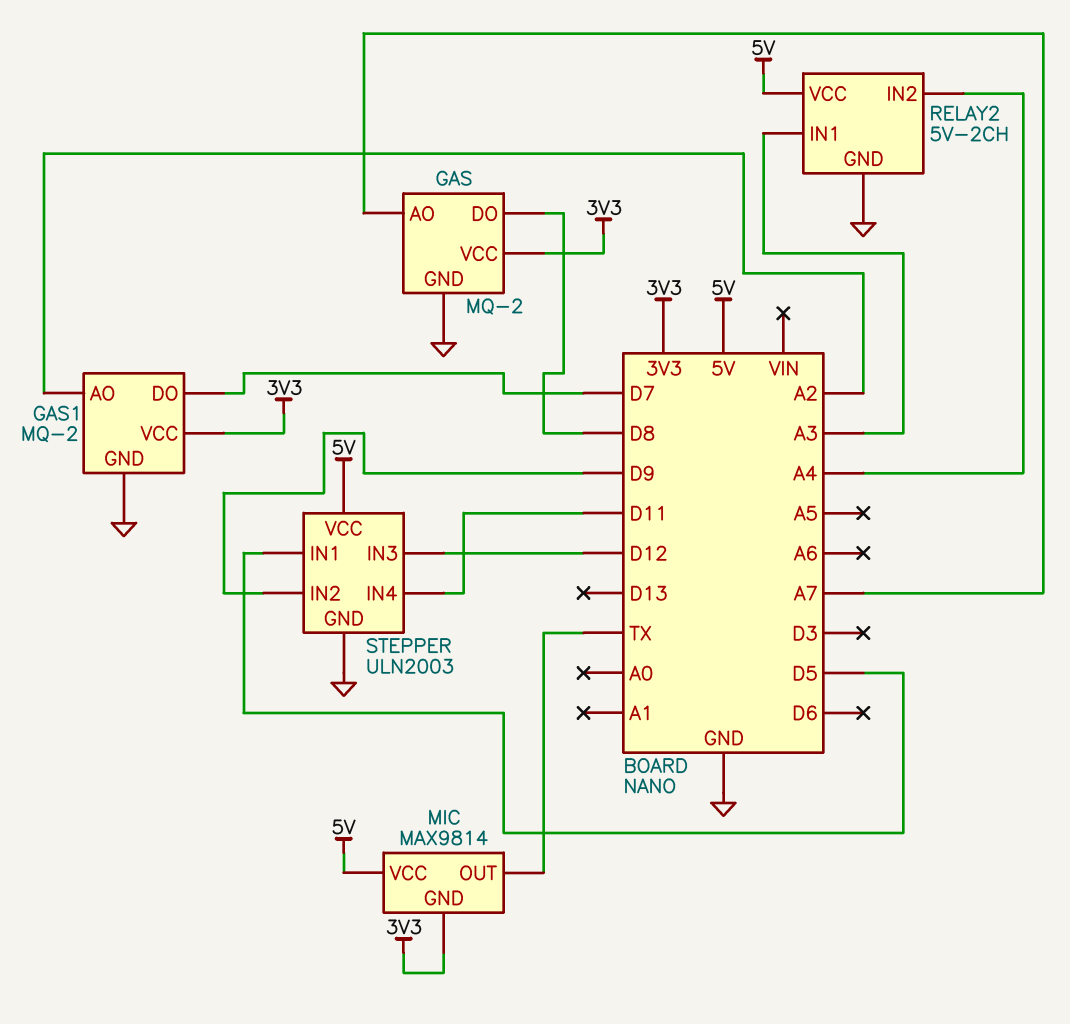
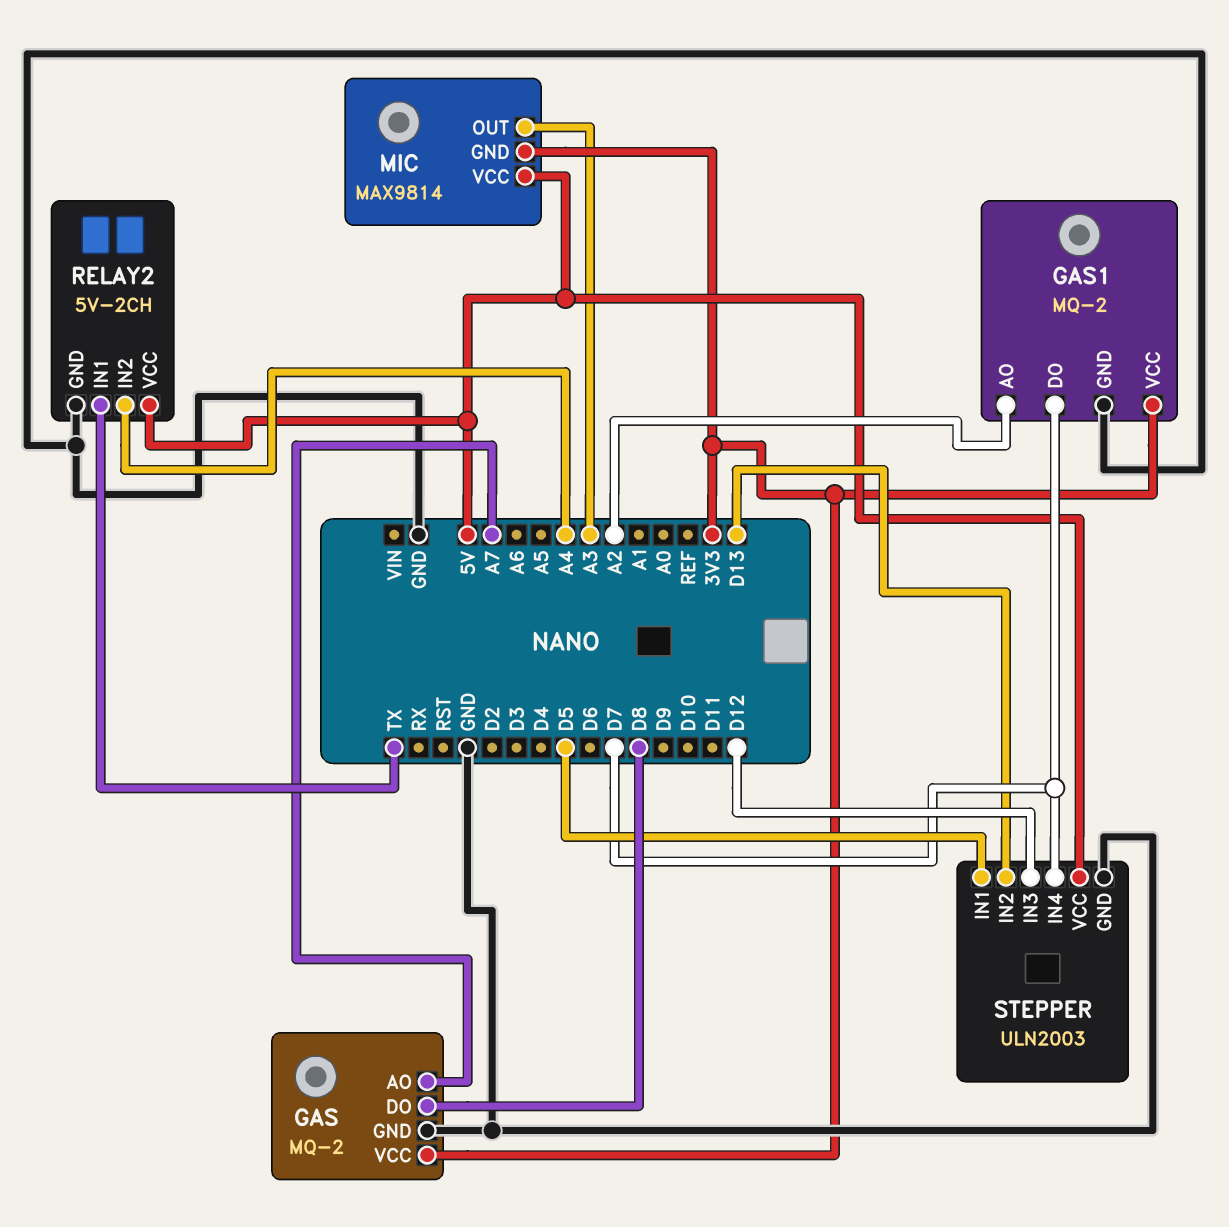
MIC pin OUT: TX -> A3
RELAY2 pin IN1: A3 -> TX
STEPPER pin IN2: D9 -> D13
STEPPER pin IN4: D11 -> D7

